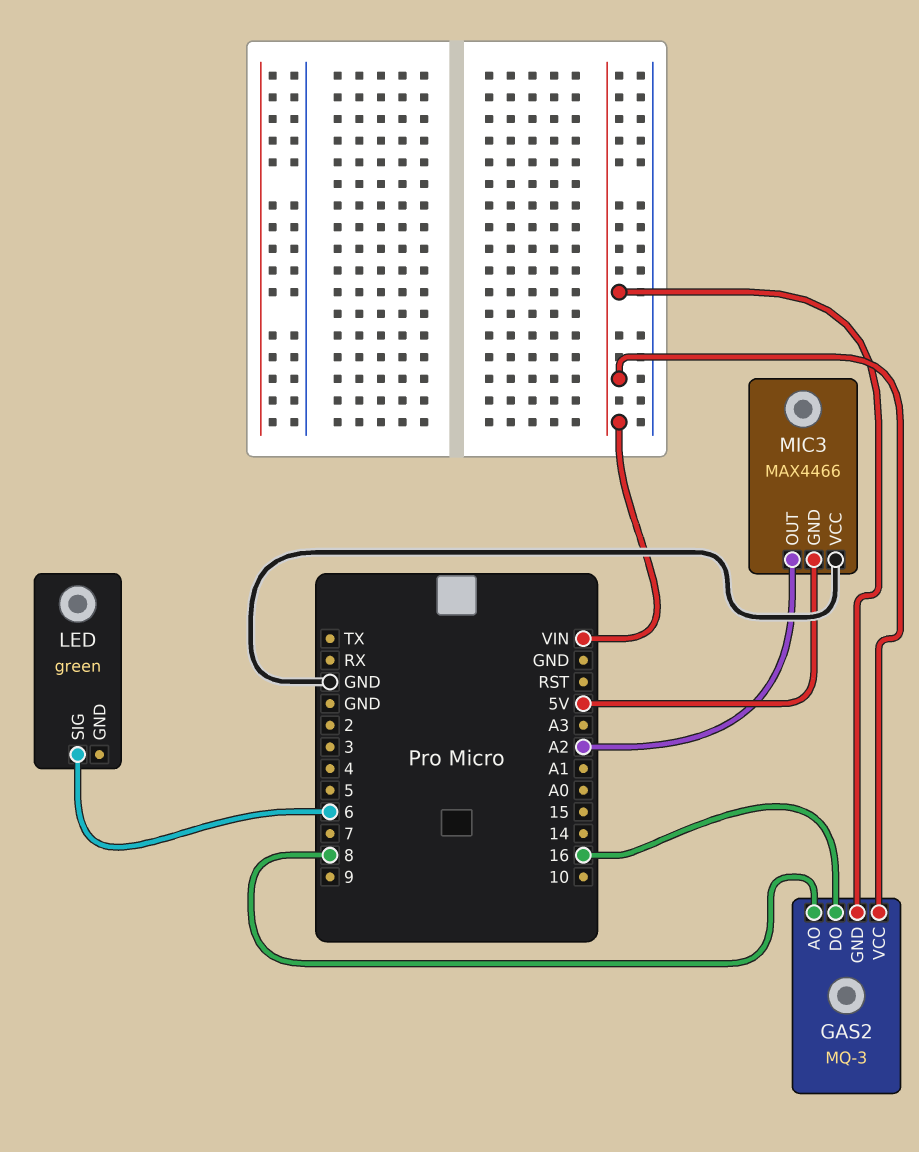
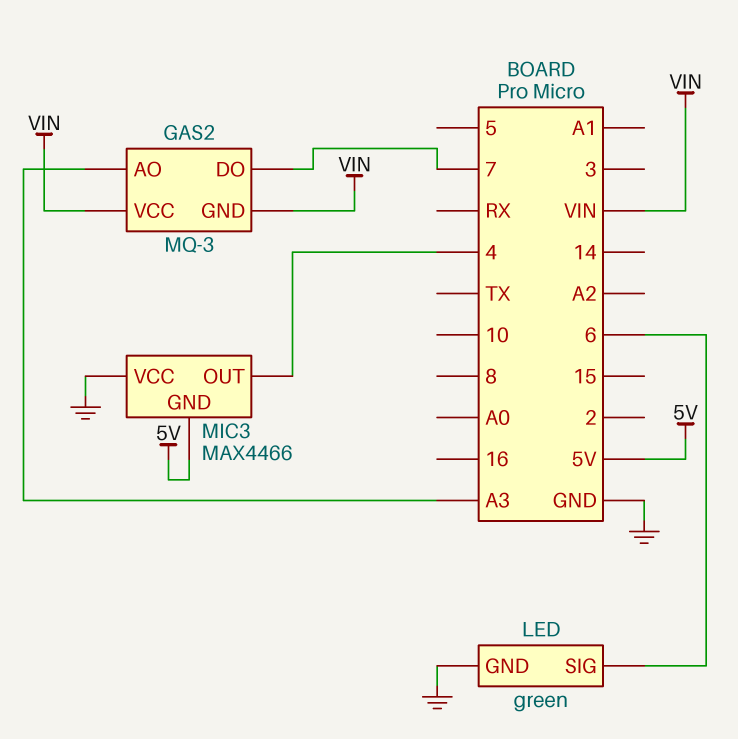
GAS2 pin AO: 8 -> A3
GAS2 pin DO: 16 -> 7
LED pin GND: none -> GND
MIC3 pin OUT: A2 -> 4

